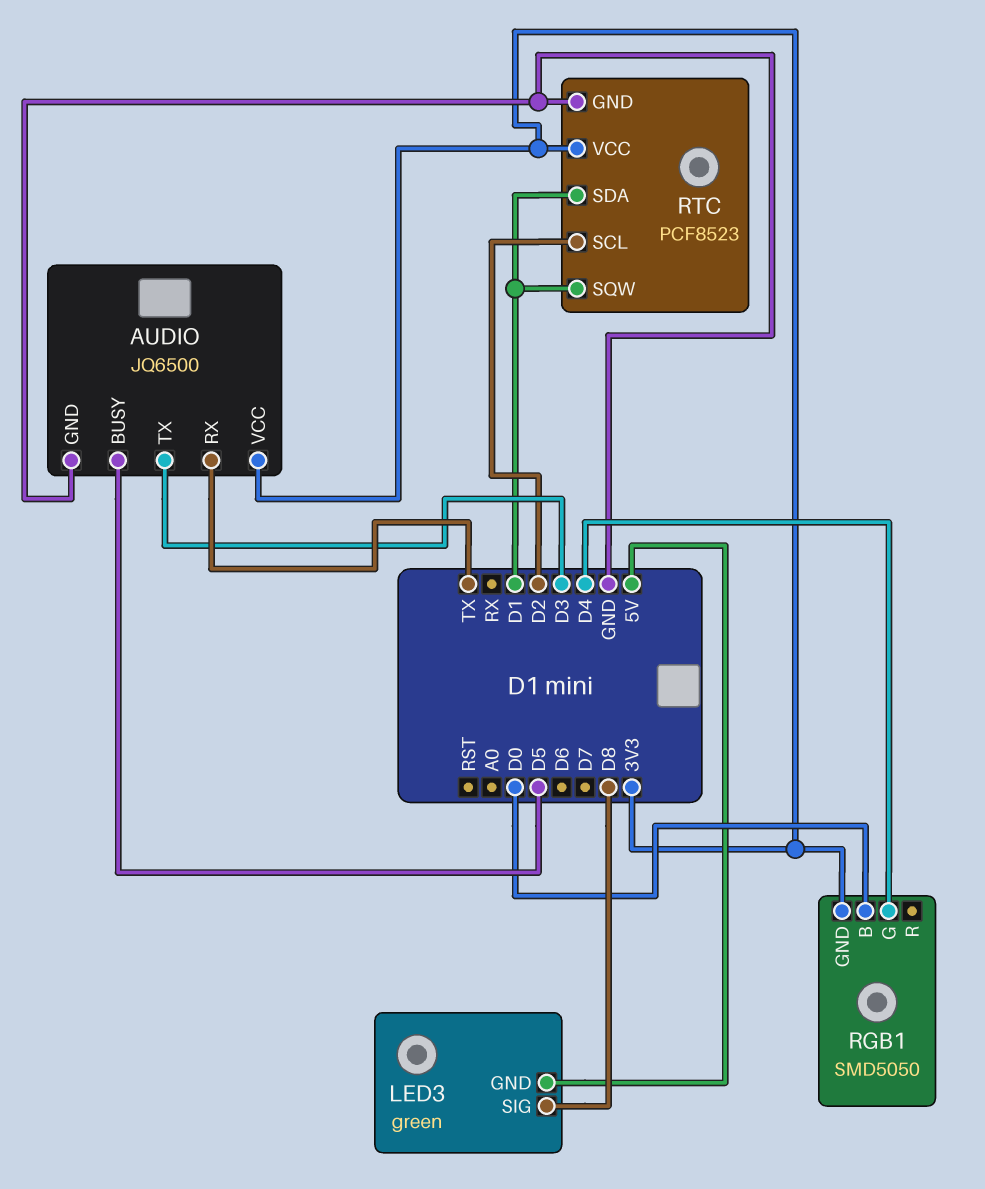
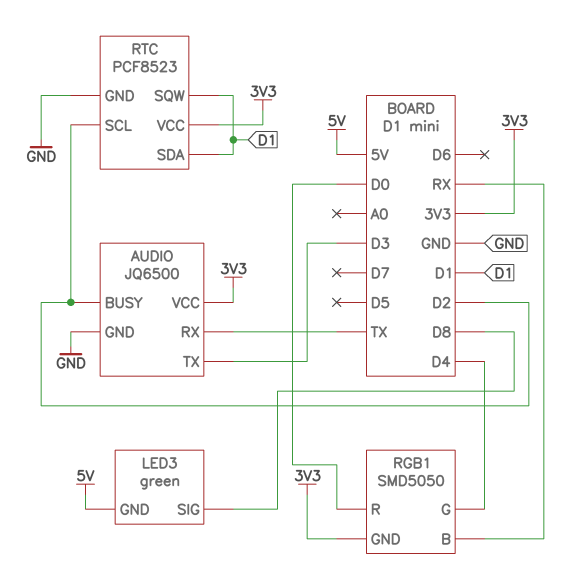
AUDIO pin BUSY: D5 -> D2
RGB1 pin B: D0 -> RX
RGB1 pin R: none -> D0

